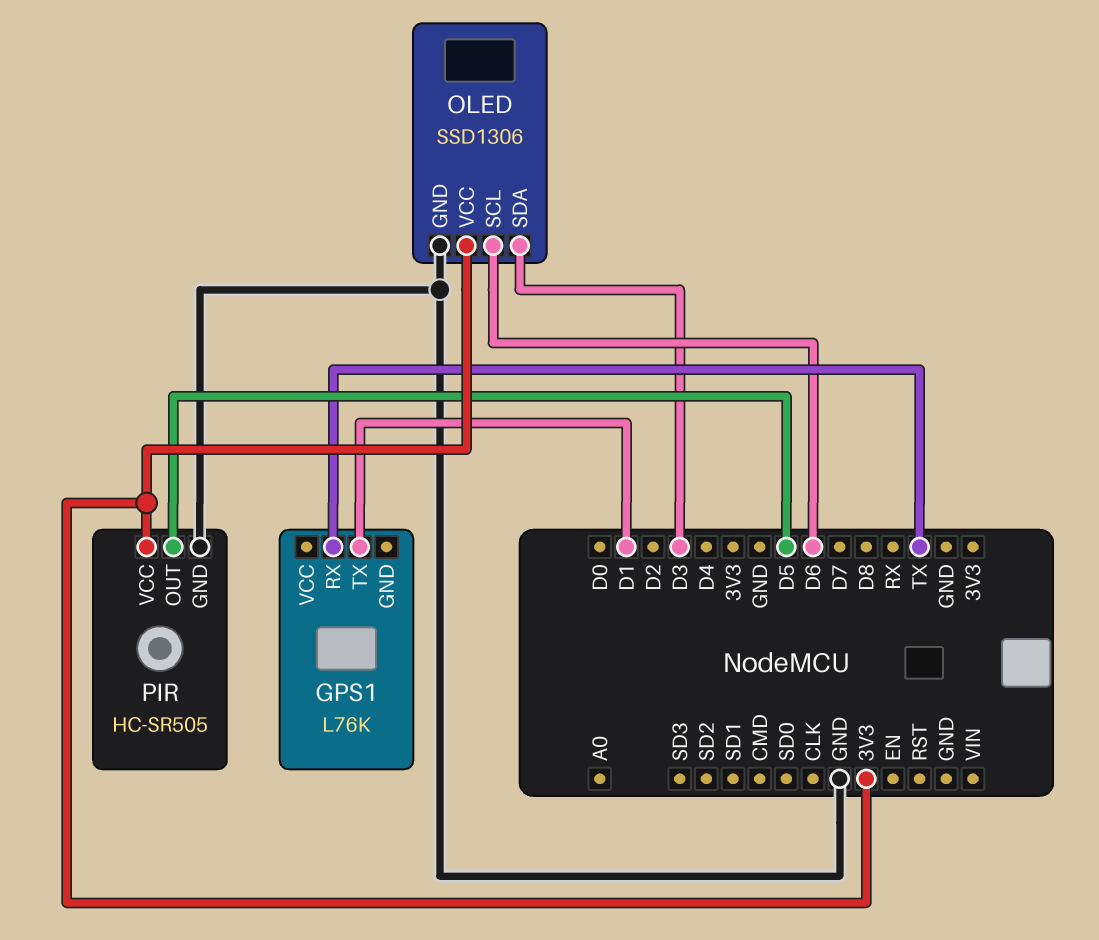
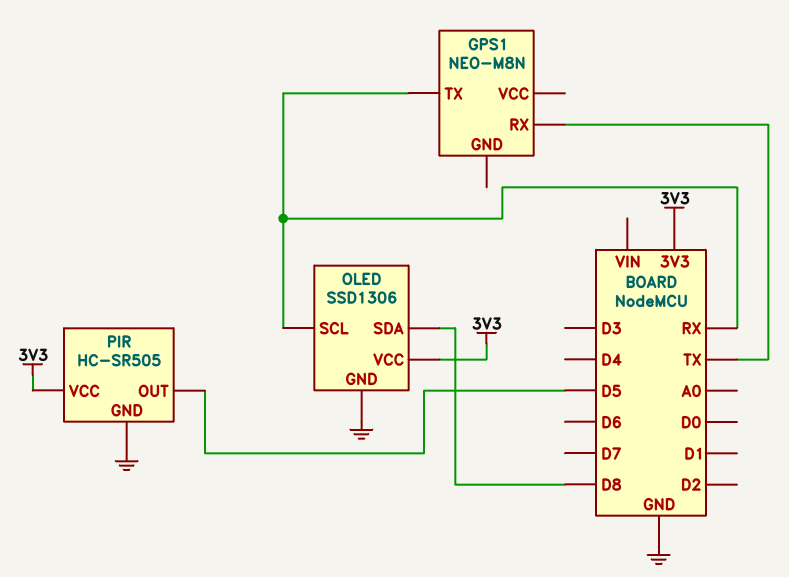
GPS1: L76K -> NEO-M8N
GPS1 pin TX: D1 -> RX
OLED pin SCL: D6 -> RX
OLED pin SDA: D3 -> D8

